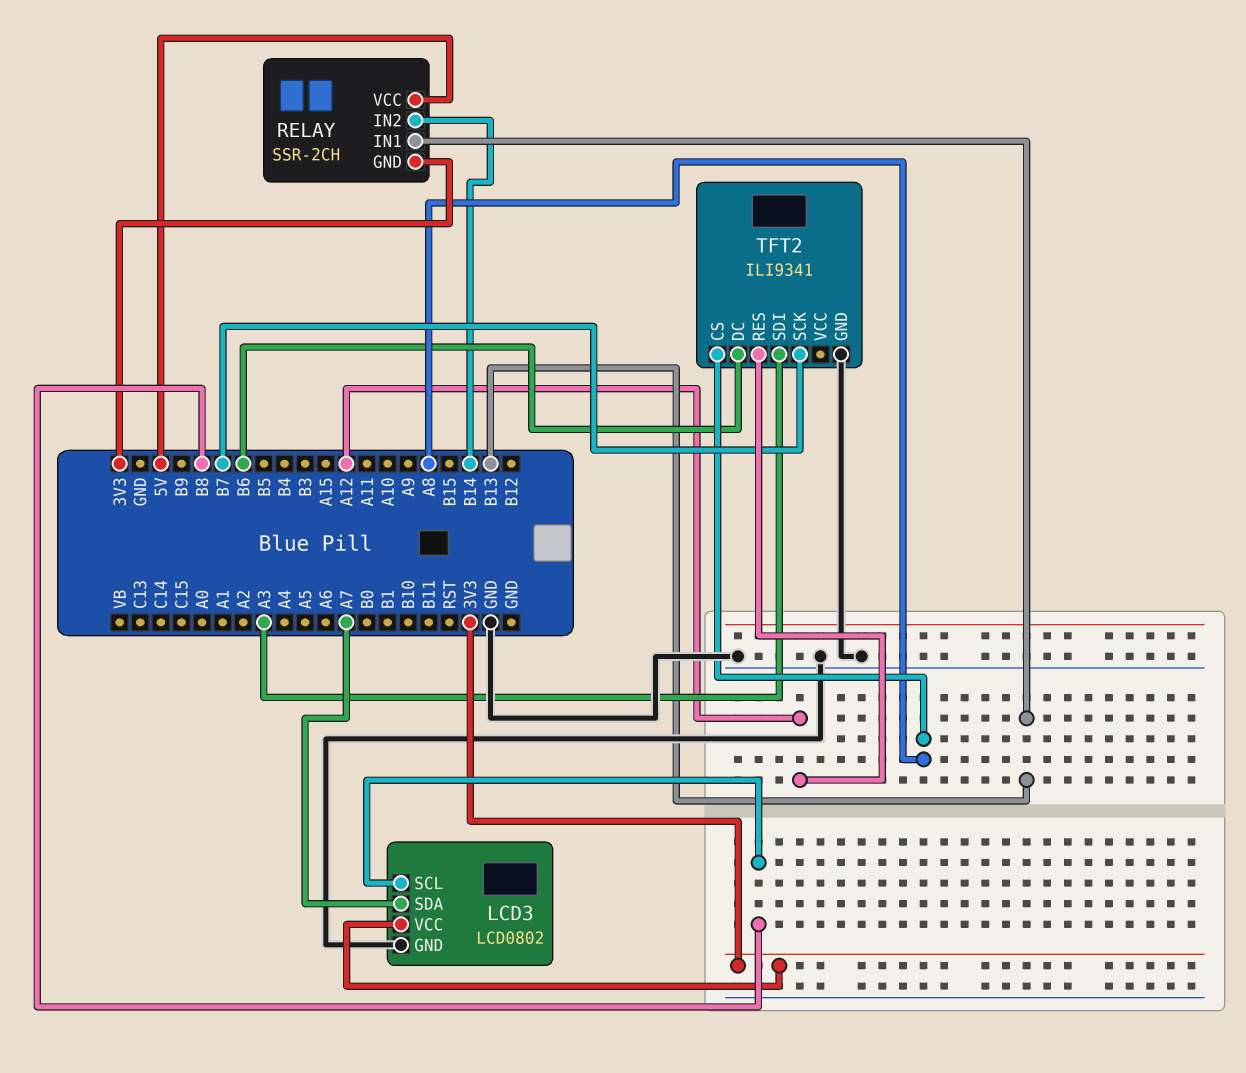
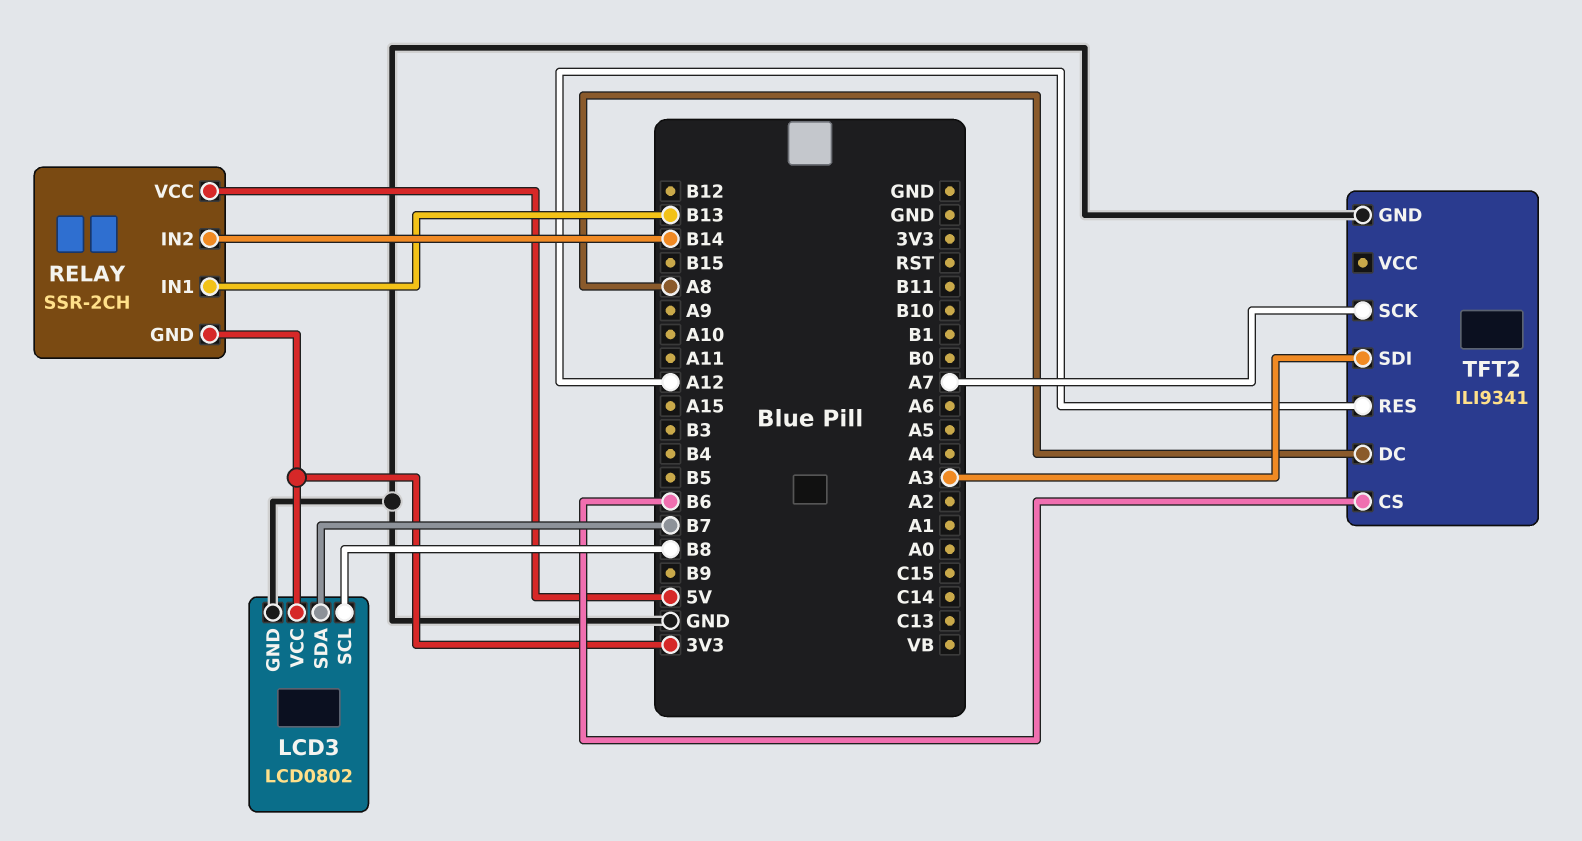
LCD3 pin SDA: A7 -> B7
TFT2 pin CS: A8 -> B6
TFT2 pin DC: B6 -> A8
TFT2 pin SCK: B7 -> A7

